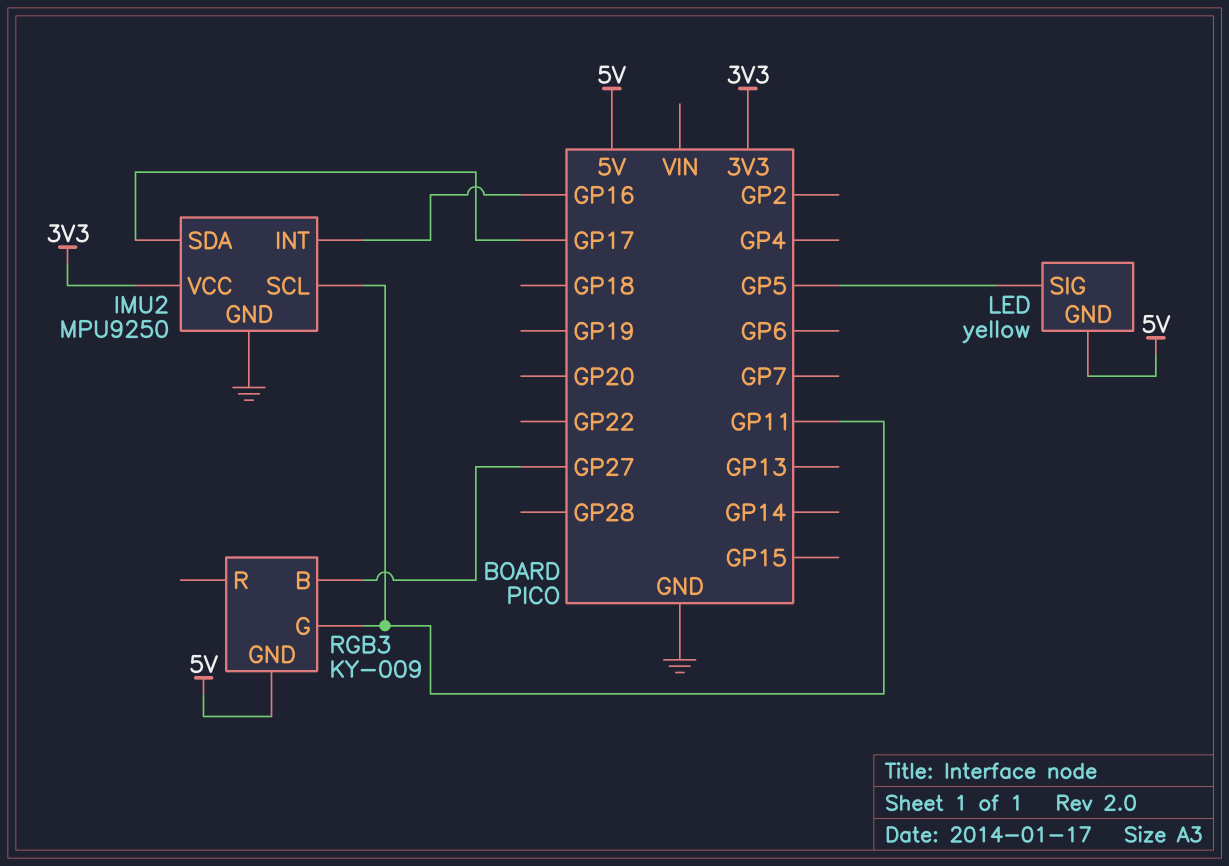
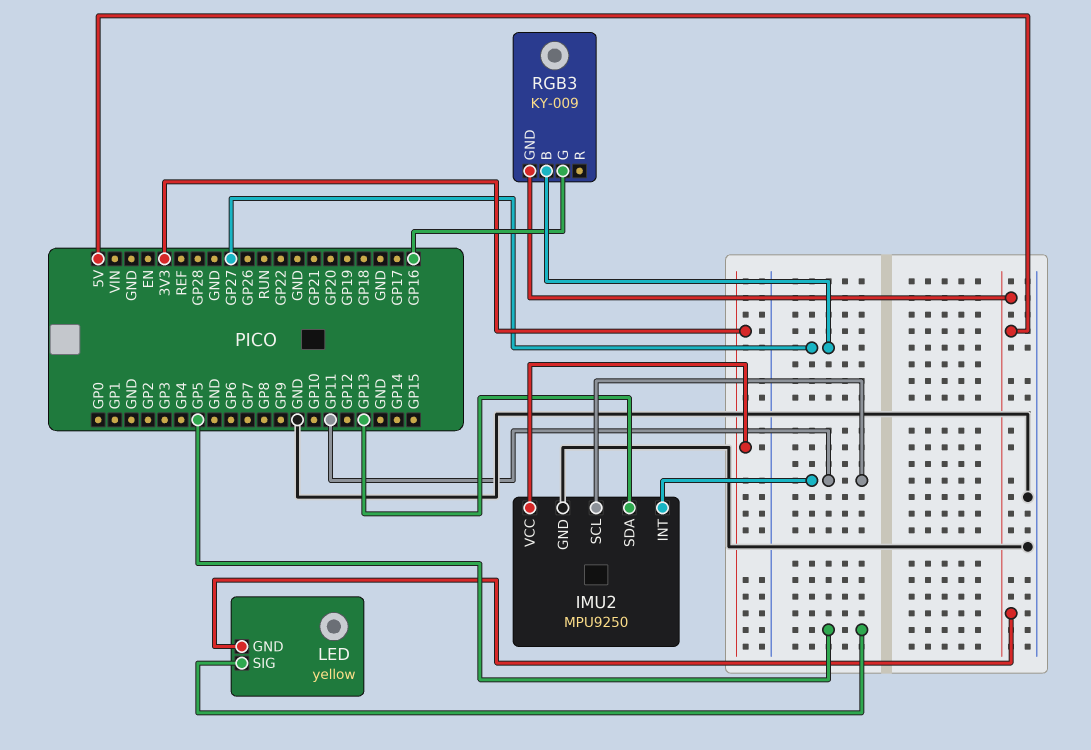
IMU2 pin INT: GP16 -> GP11
IMU2 pin SDA: GP17 -> GP13
RGB3 pin G: GP11 -> GP16

